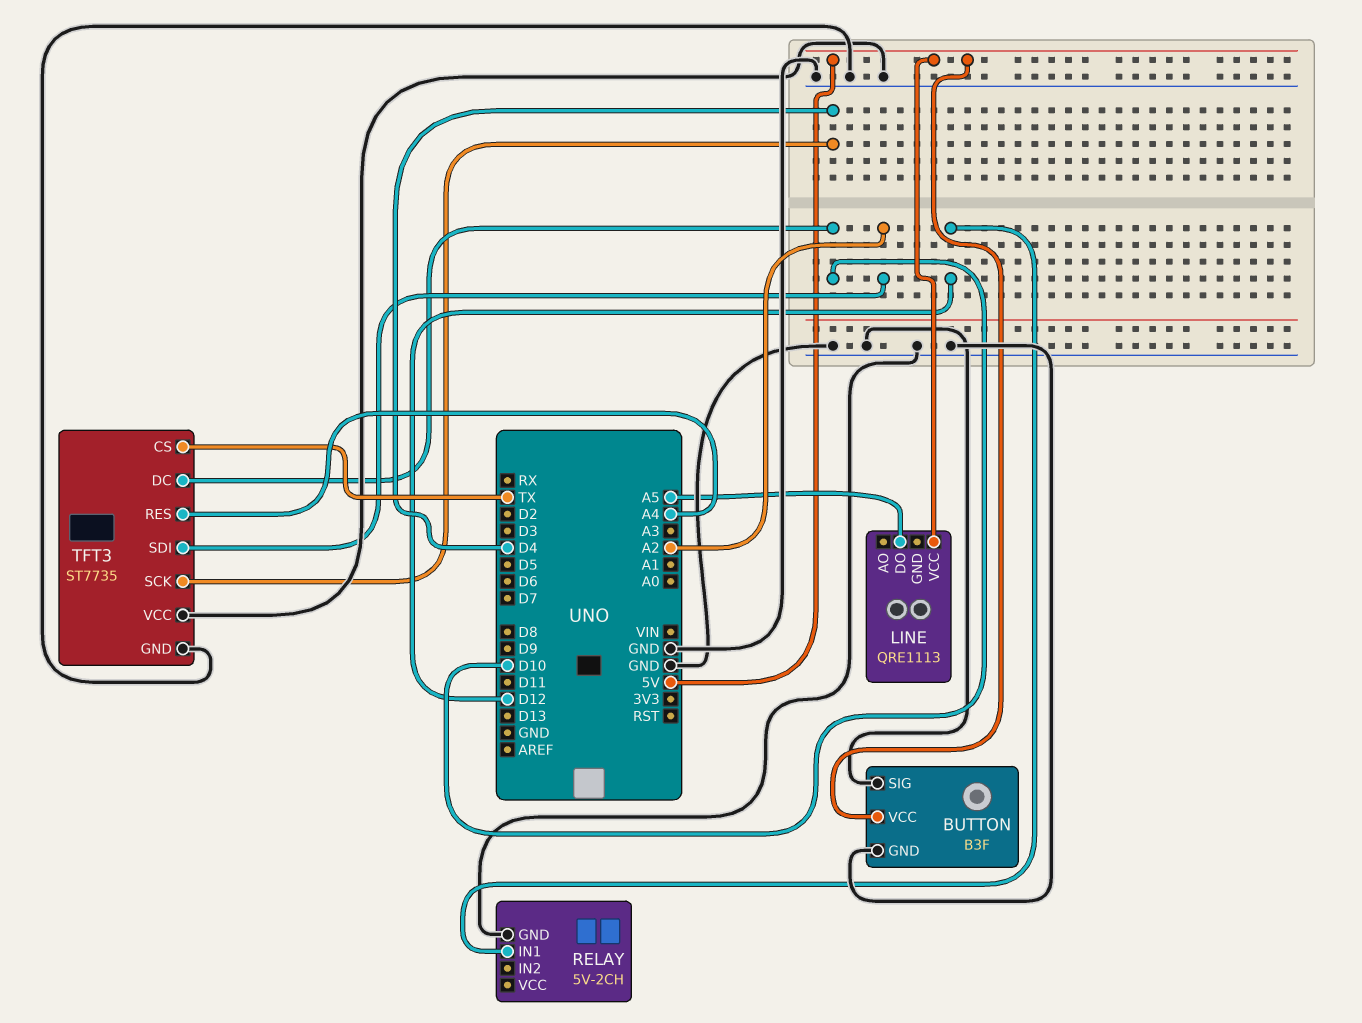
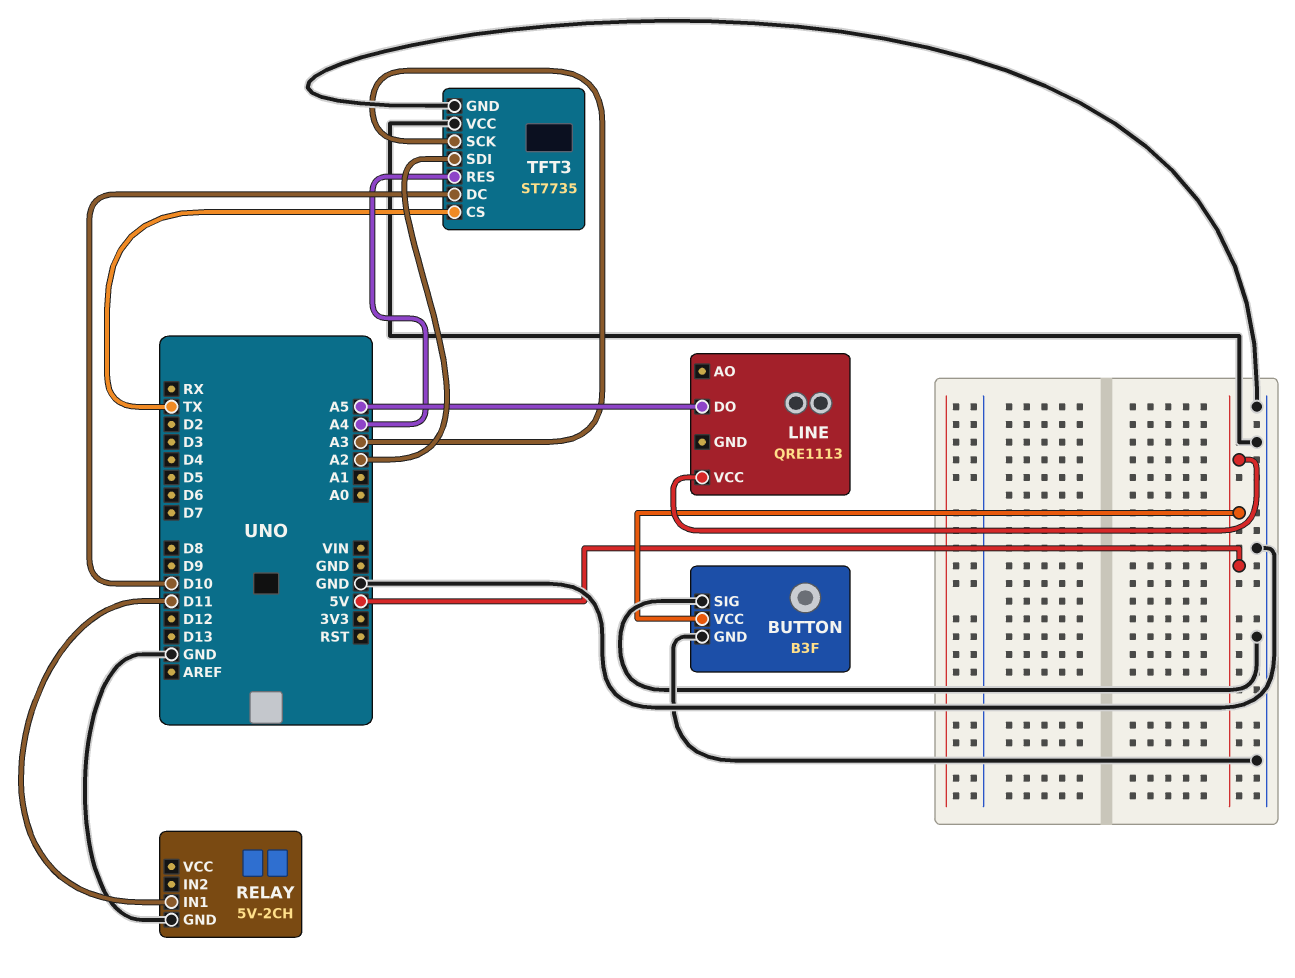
RELAY pin IN1: D12 -> D11
TFT3 pin SCK: D4 -> A3

